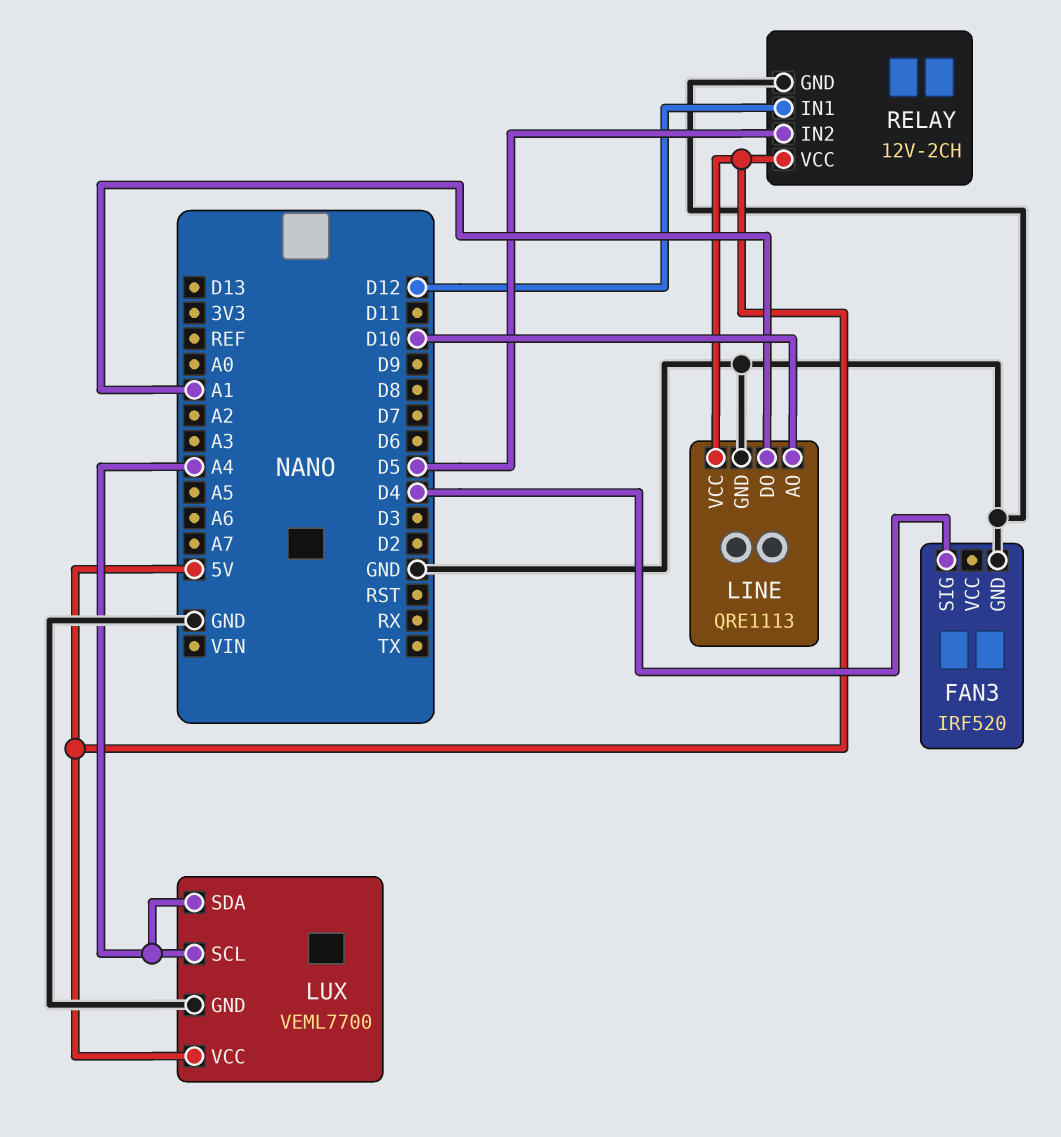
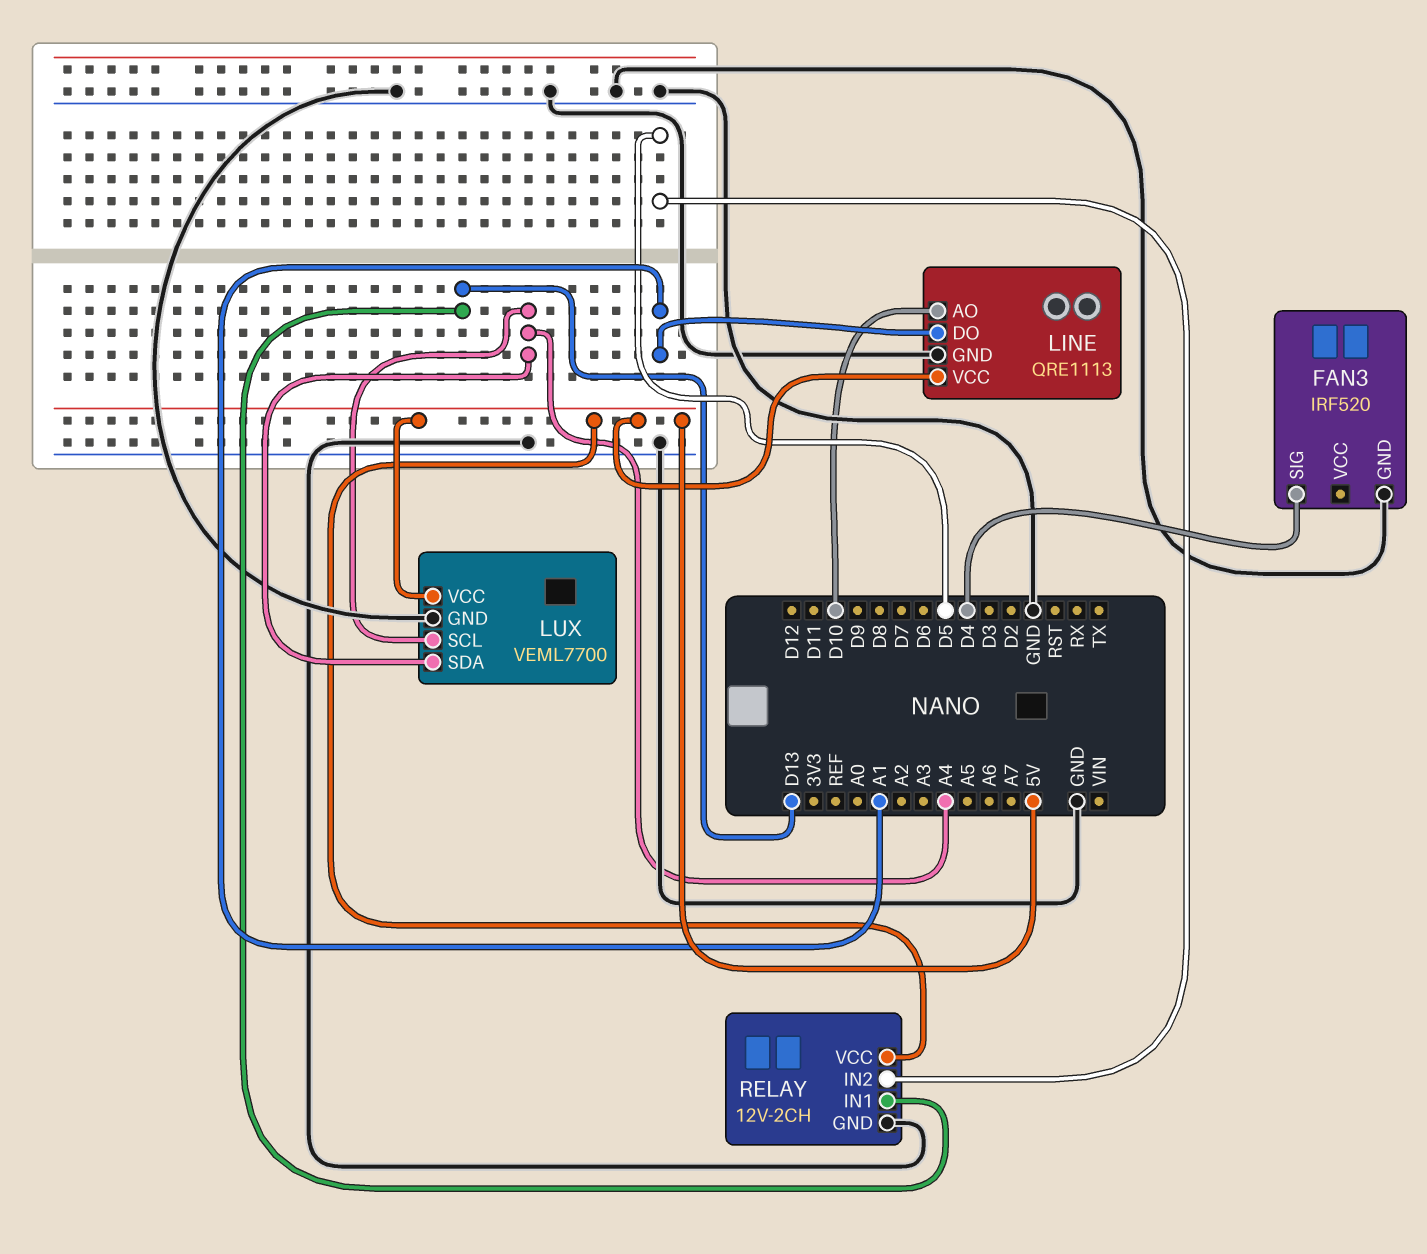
RELAY pin IN1: D12 -> D13

